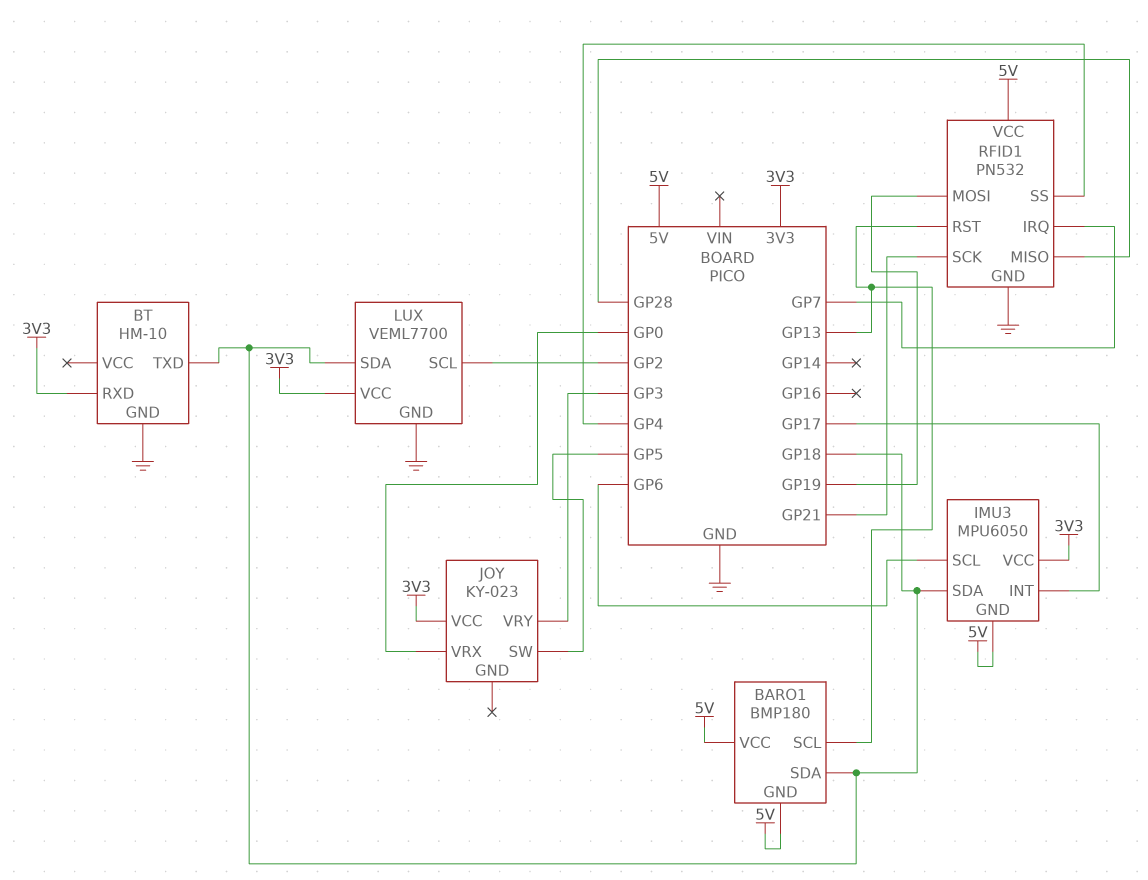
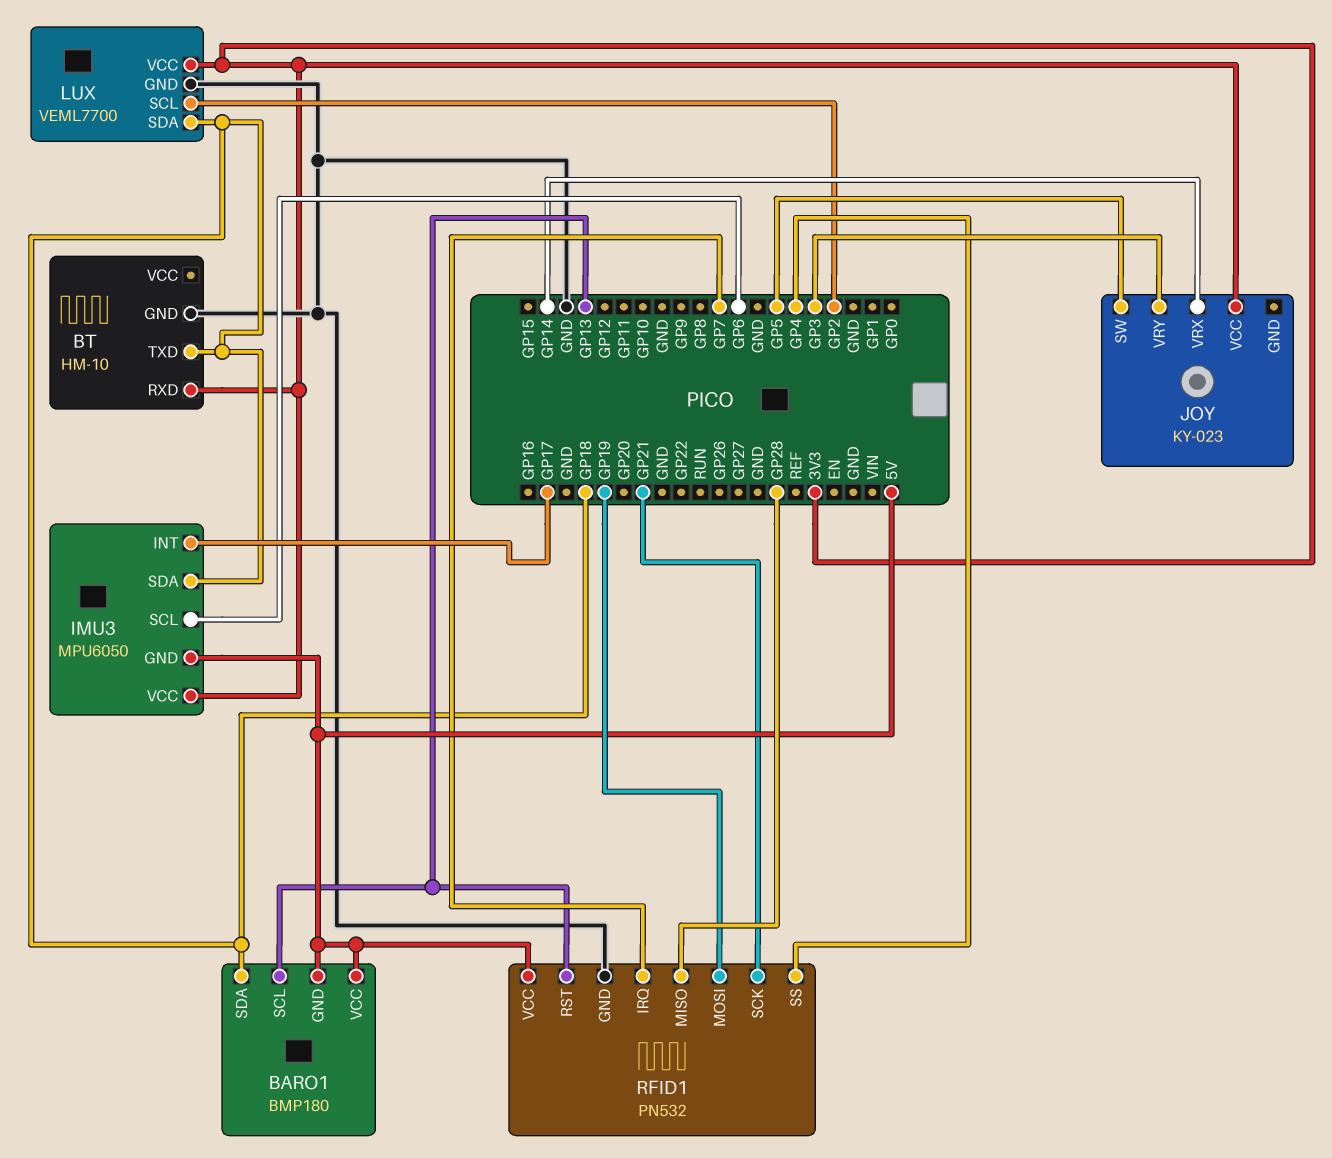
JOY pin VRX: GP0 -> GP14

